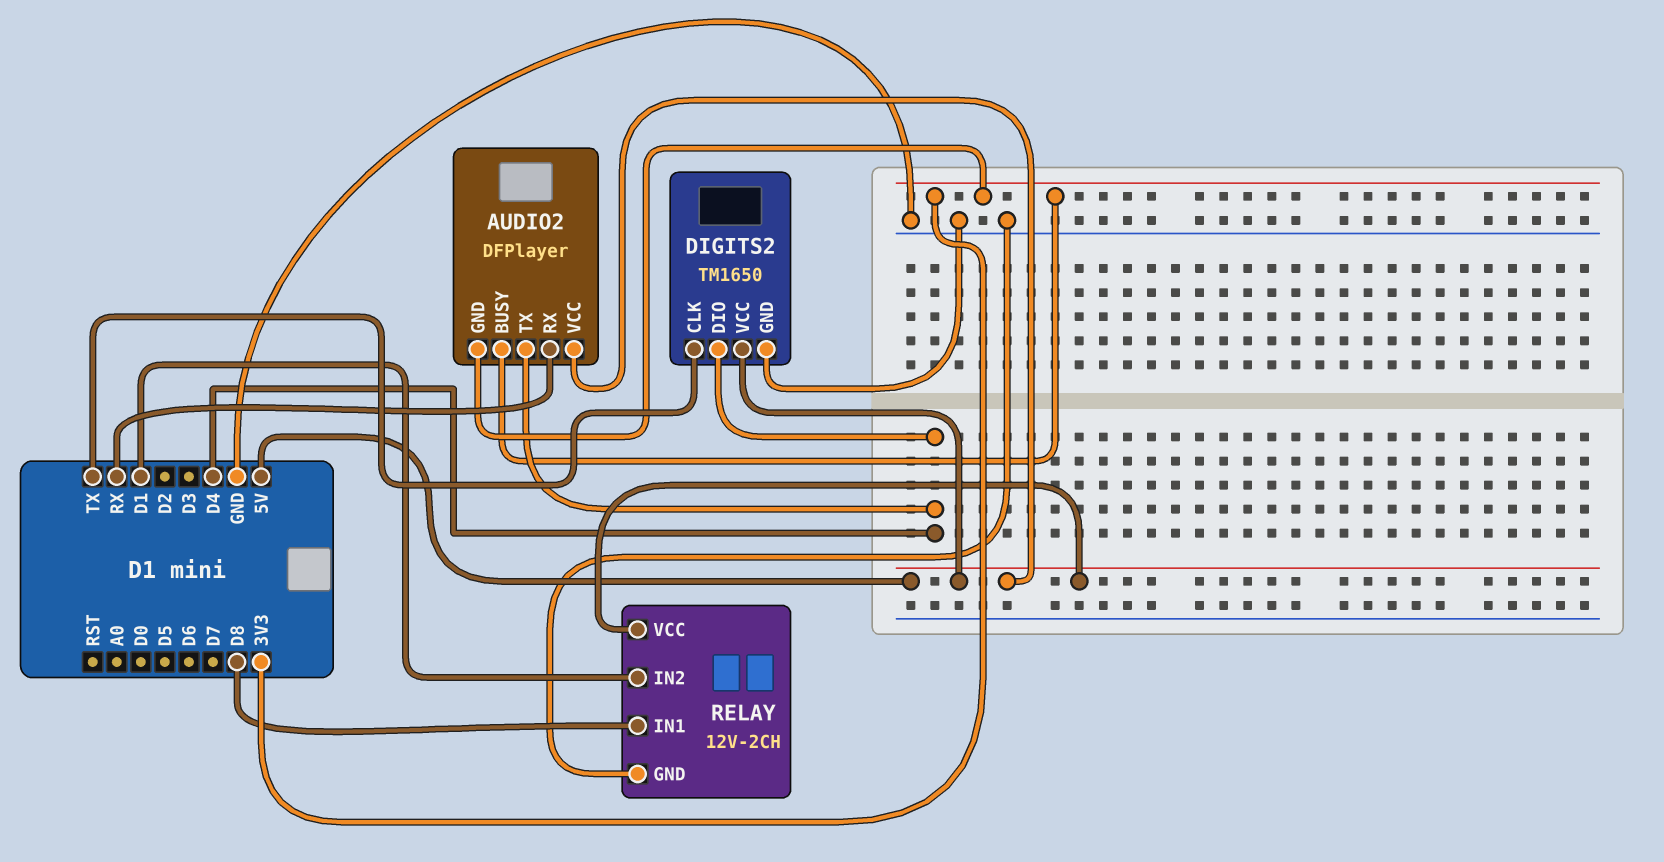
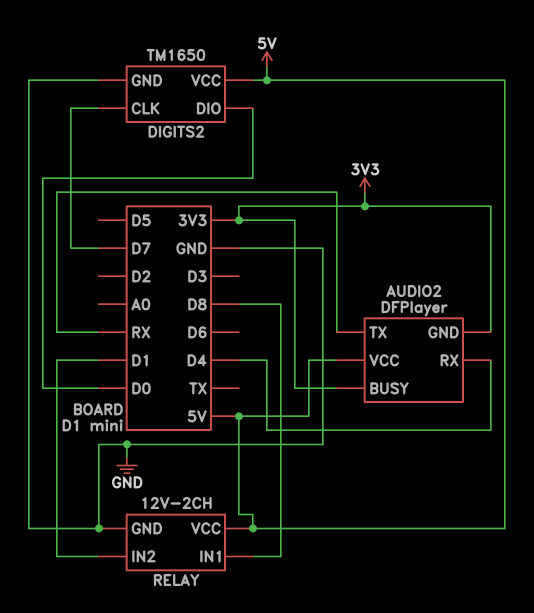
AUDIO2 pin RX: RX -> D4
AUDIO2 pin TX: D4 -> RX
DIGITS2 pin CLK: TX -> D7
DIGITS2 pin DIO: D4 -> D0

